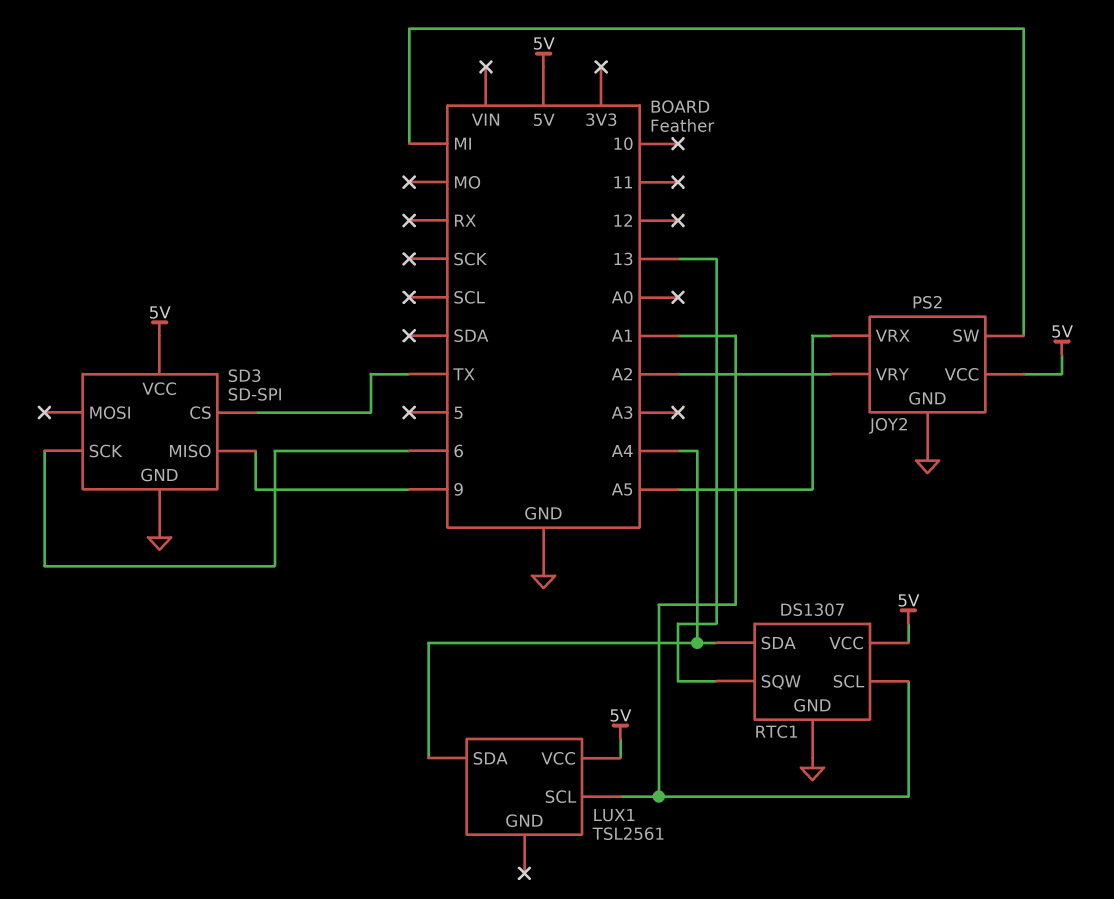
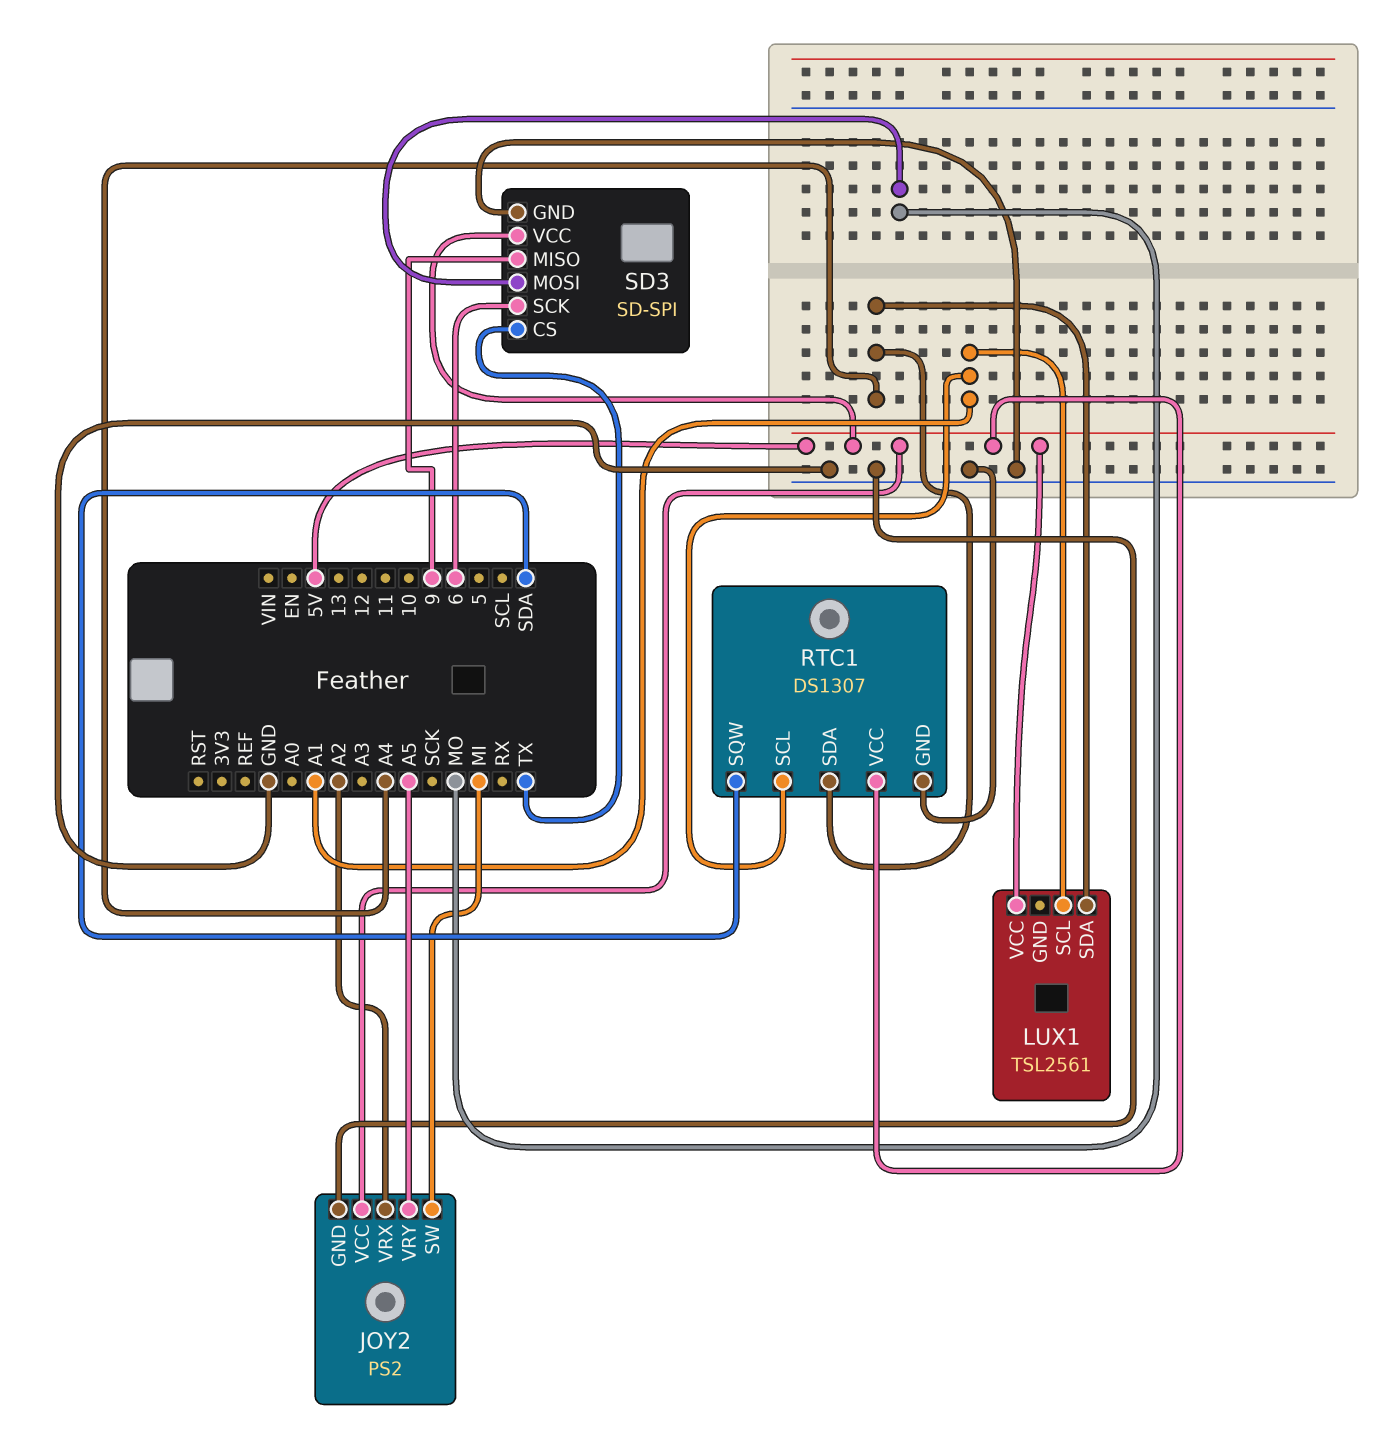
JOY2 pin VRX: A5 -> A2
JOY2 pin VRY: A2 -> A5
RTC1 pin SQW: 13 -> SDA
SD3 pin MOSI: none -> MO

